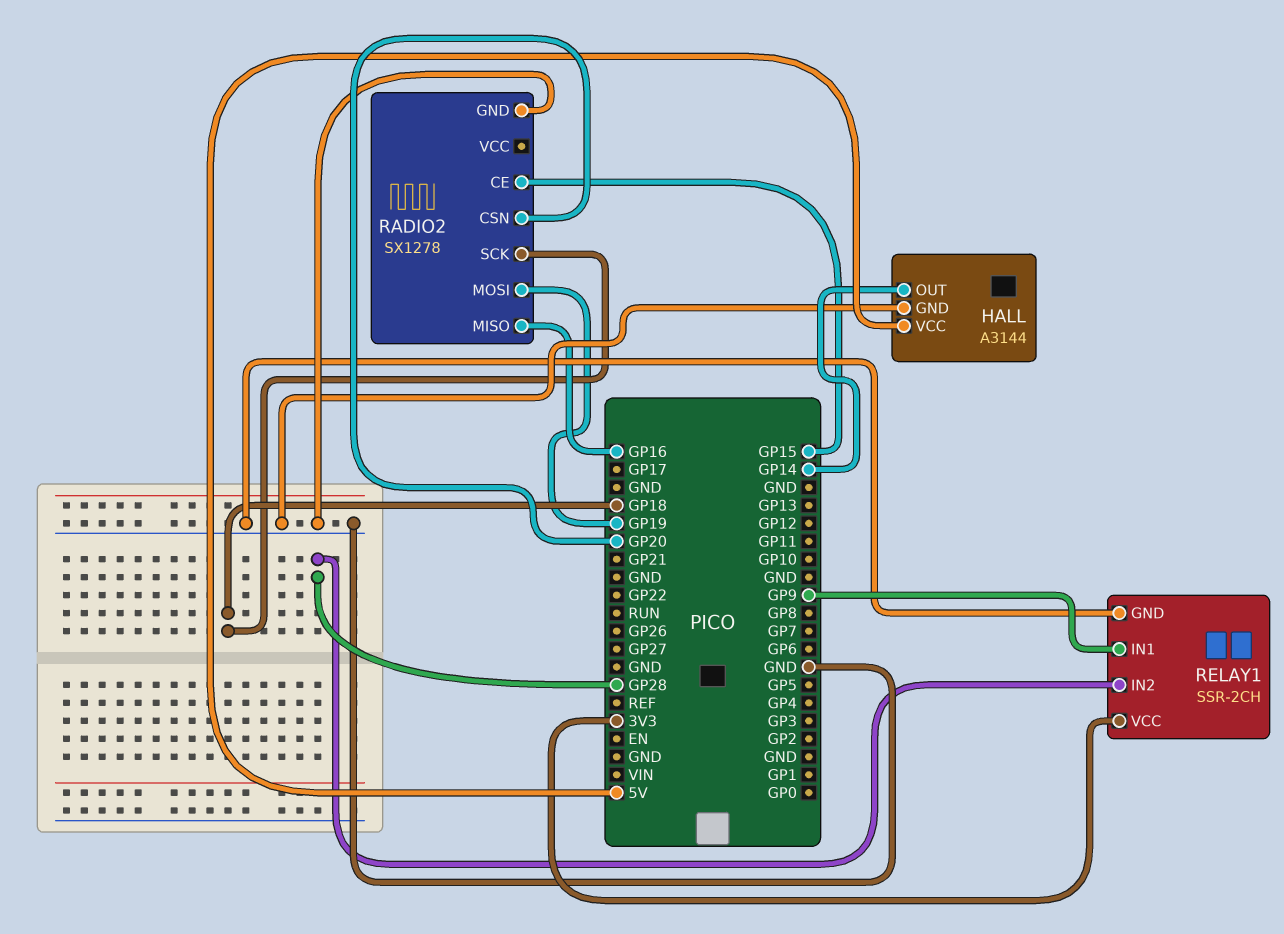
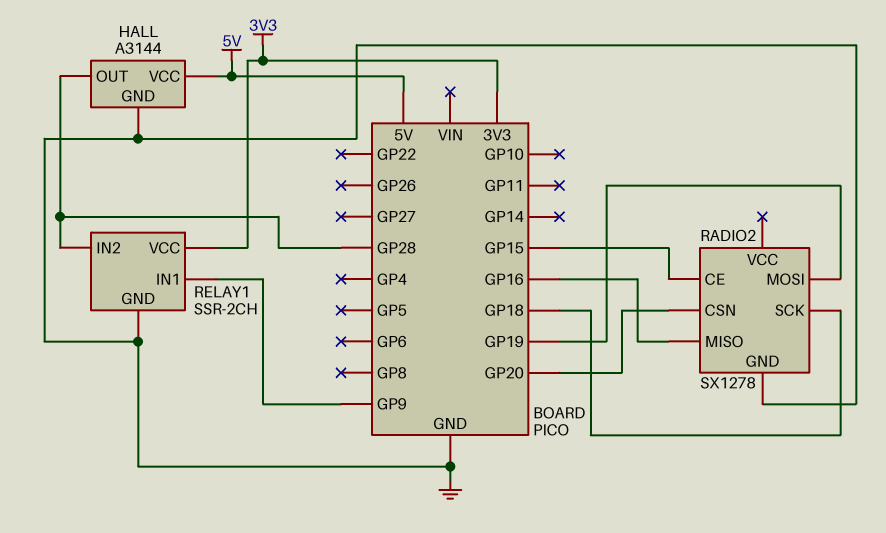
HALL pin OUT: GP14 -> GP28

